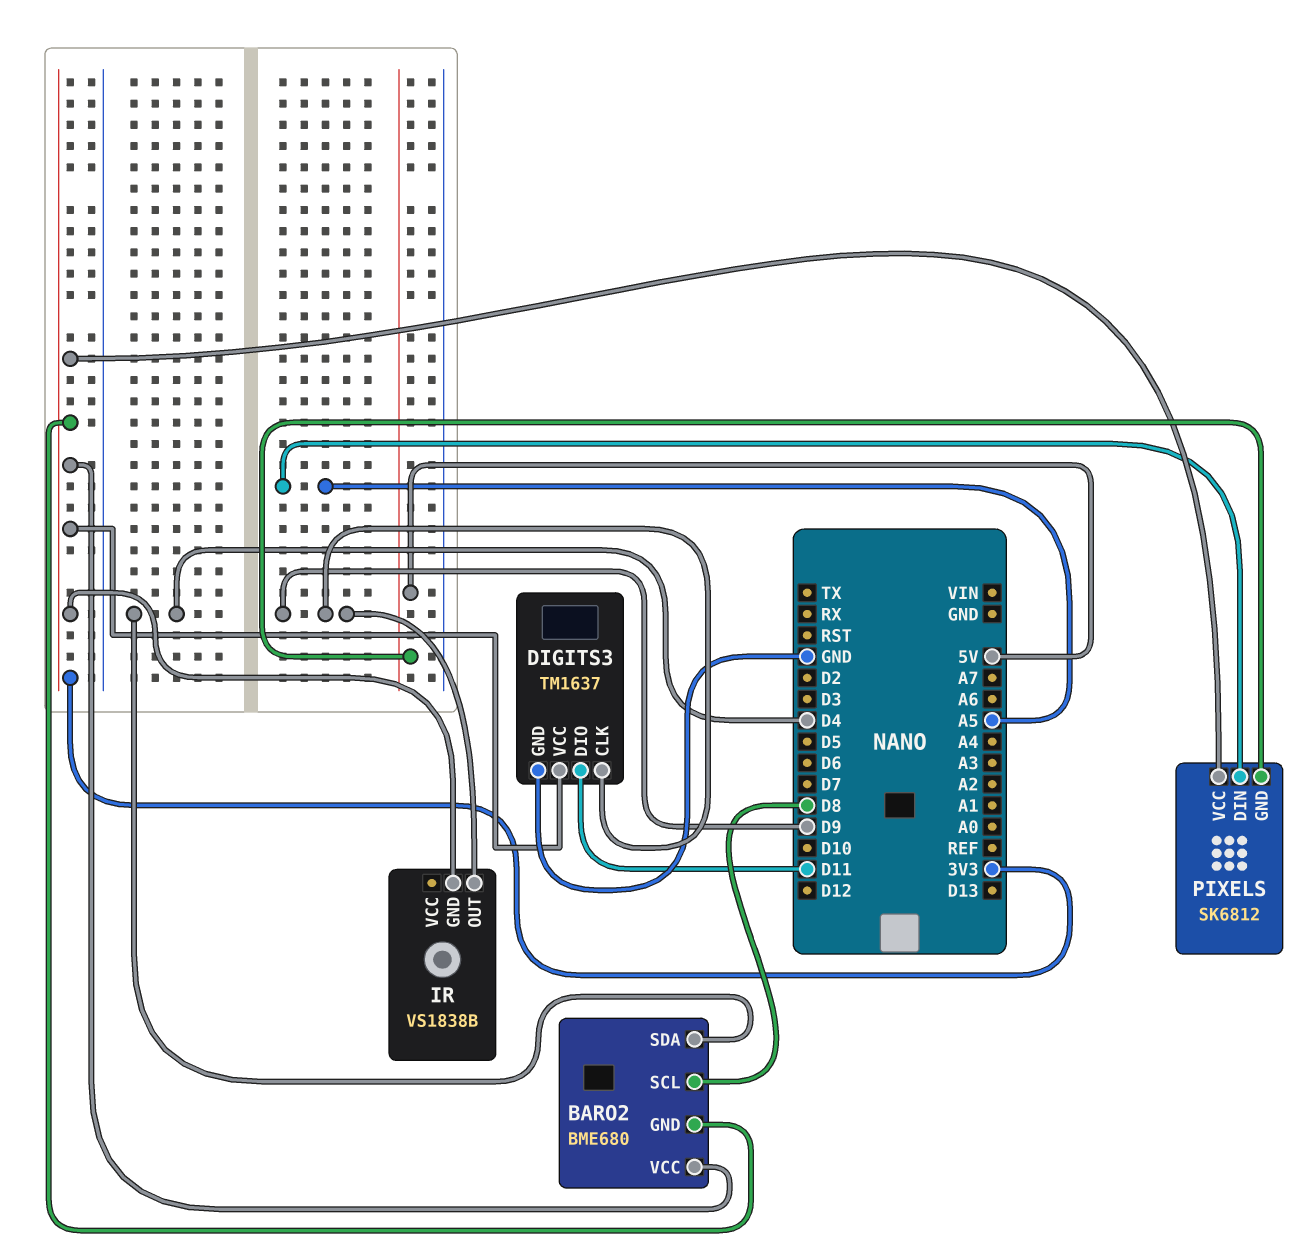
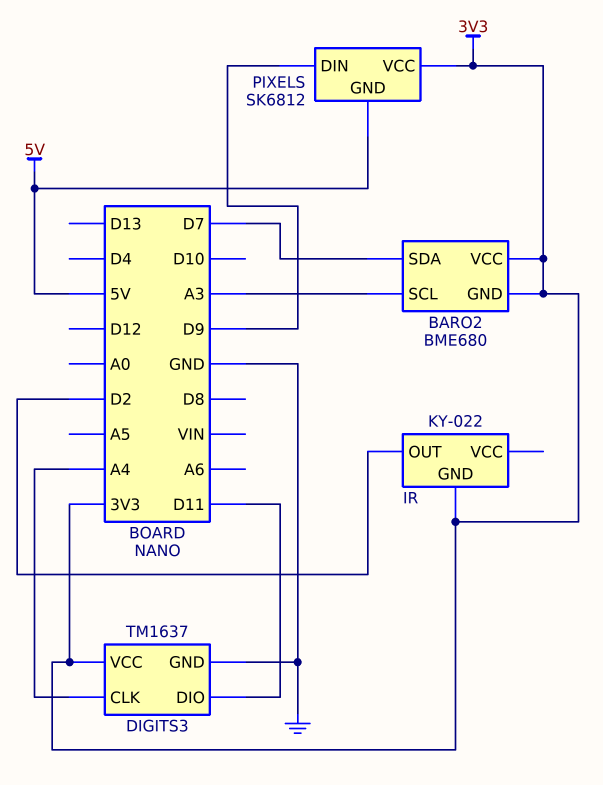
BARO2 pin SCL: D8 -> A3
BARO2 pin SDA: D4 -> D7
DIGITS3 pin CLK: D9 -> A4
IR: VS1838B -> KY-022
IR pin OUT: D9 -> D2
PIXELS pin DIN: A5 -> D9

